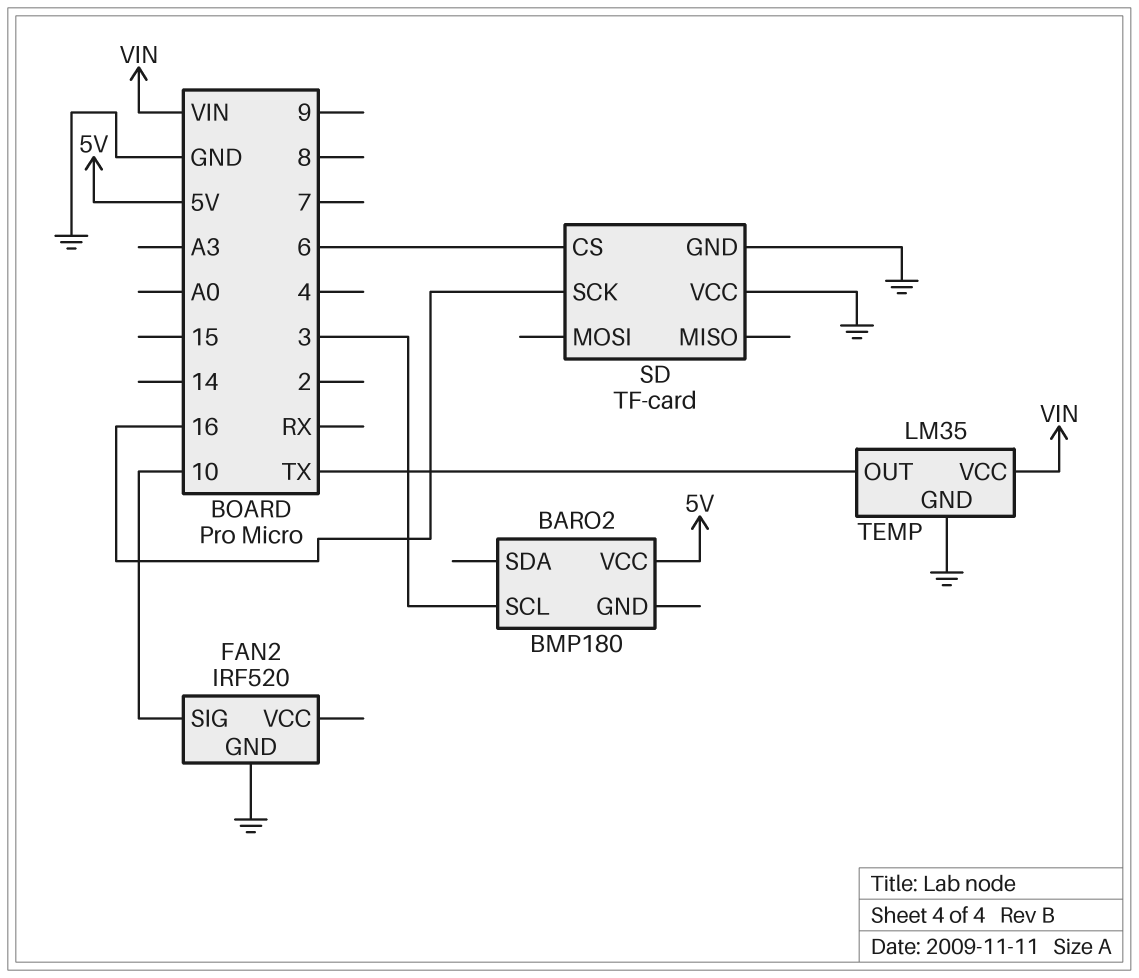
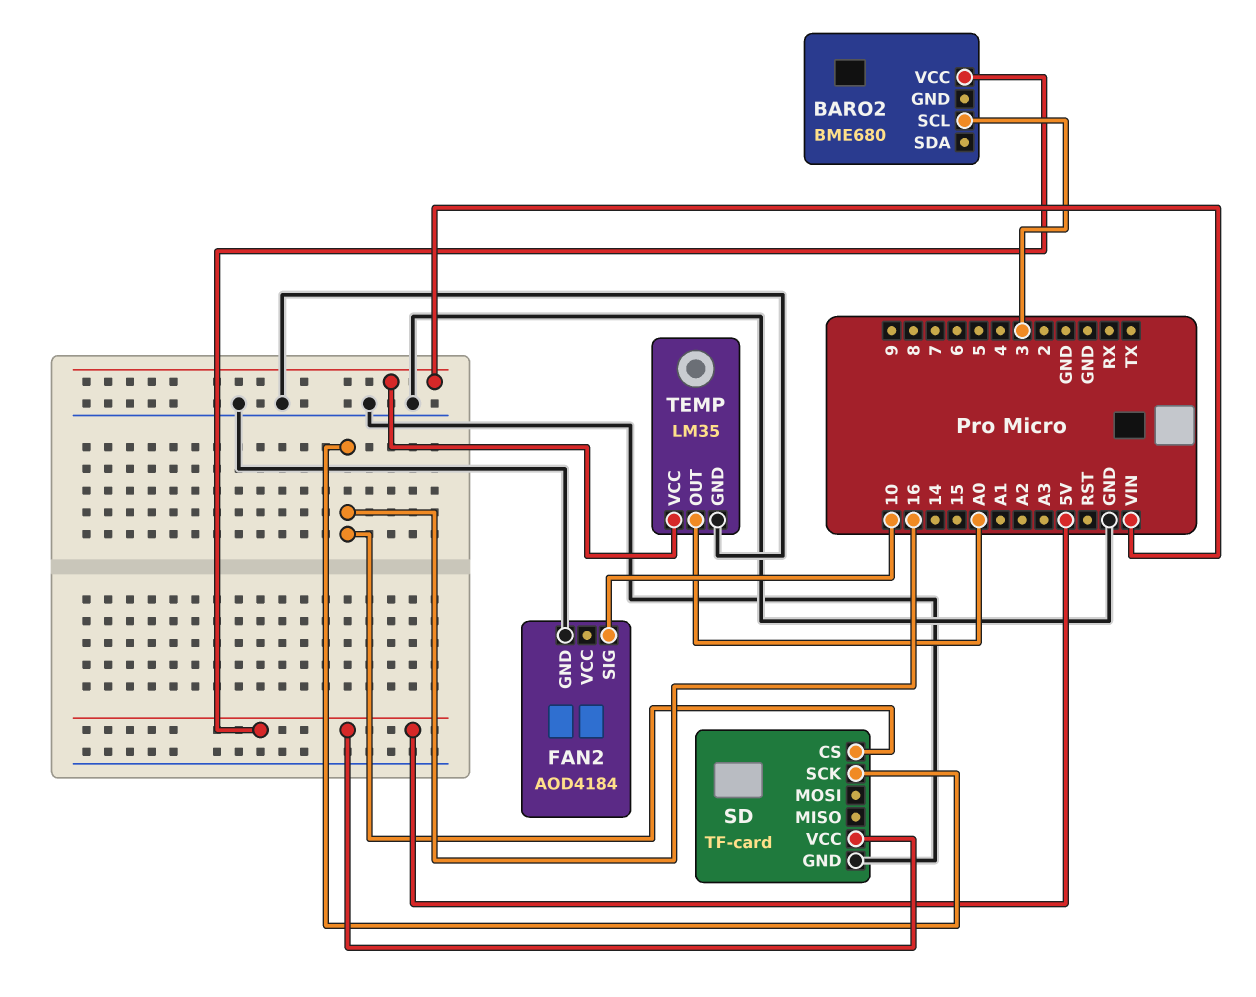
BARO2: BMP180 -> BME680
FAN2: IRF520 -> AOD4184
SD pin CS: 6 -> 16
SD pin VCC: GND -> 5V
TEMP pin OUT: TX -> A0

